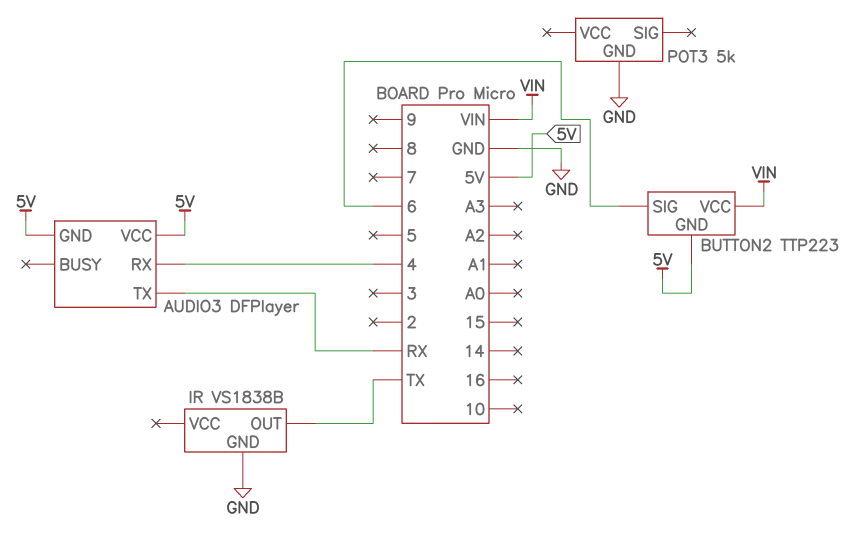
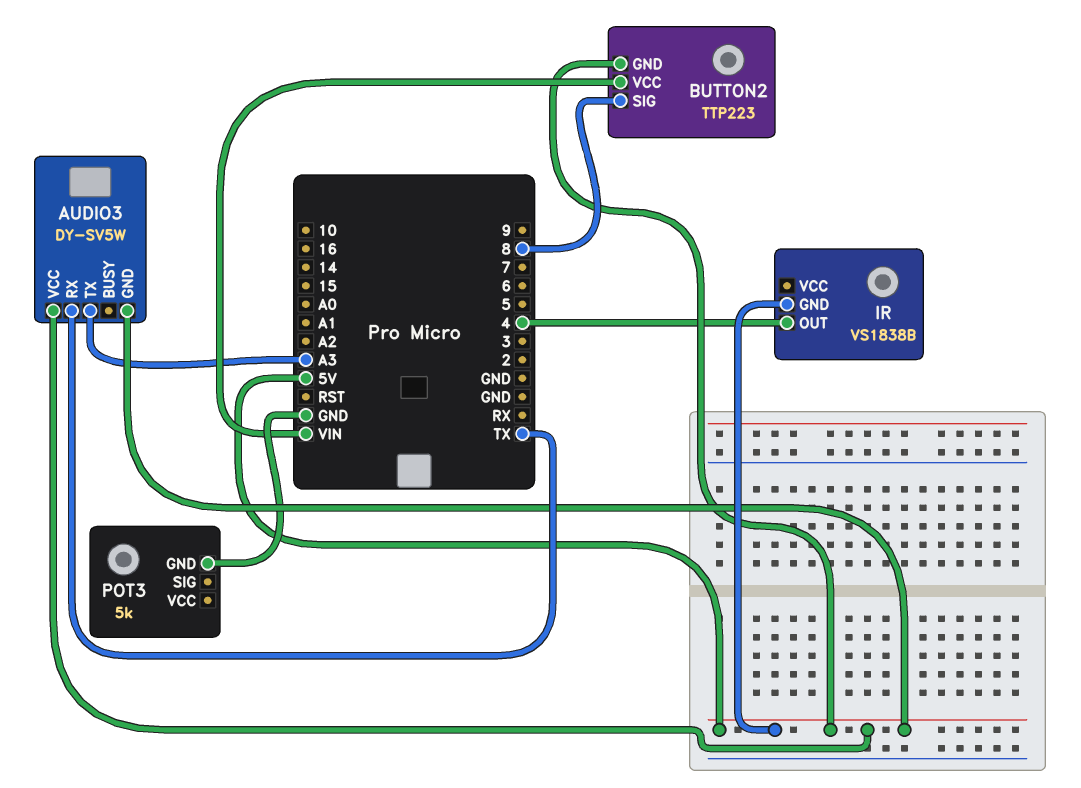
AUDIO3: DFPlayer -> DY-SV5W
AUDIO3 pin RX: 4 -> TX
AUDIO3 pin TX: RX -> A3
BUTTON2 pin SIG: 6 -> 8
IR pin GND: GND -> 5V
IR pin OUT: TX -> 4

